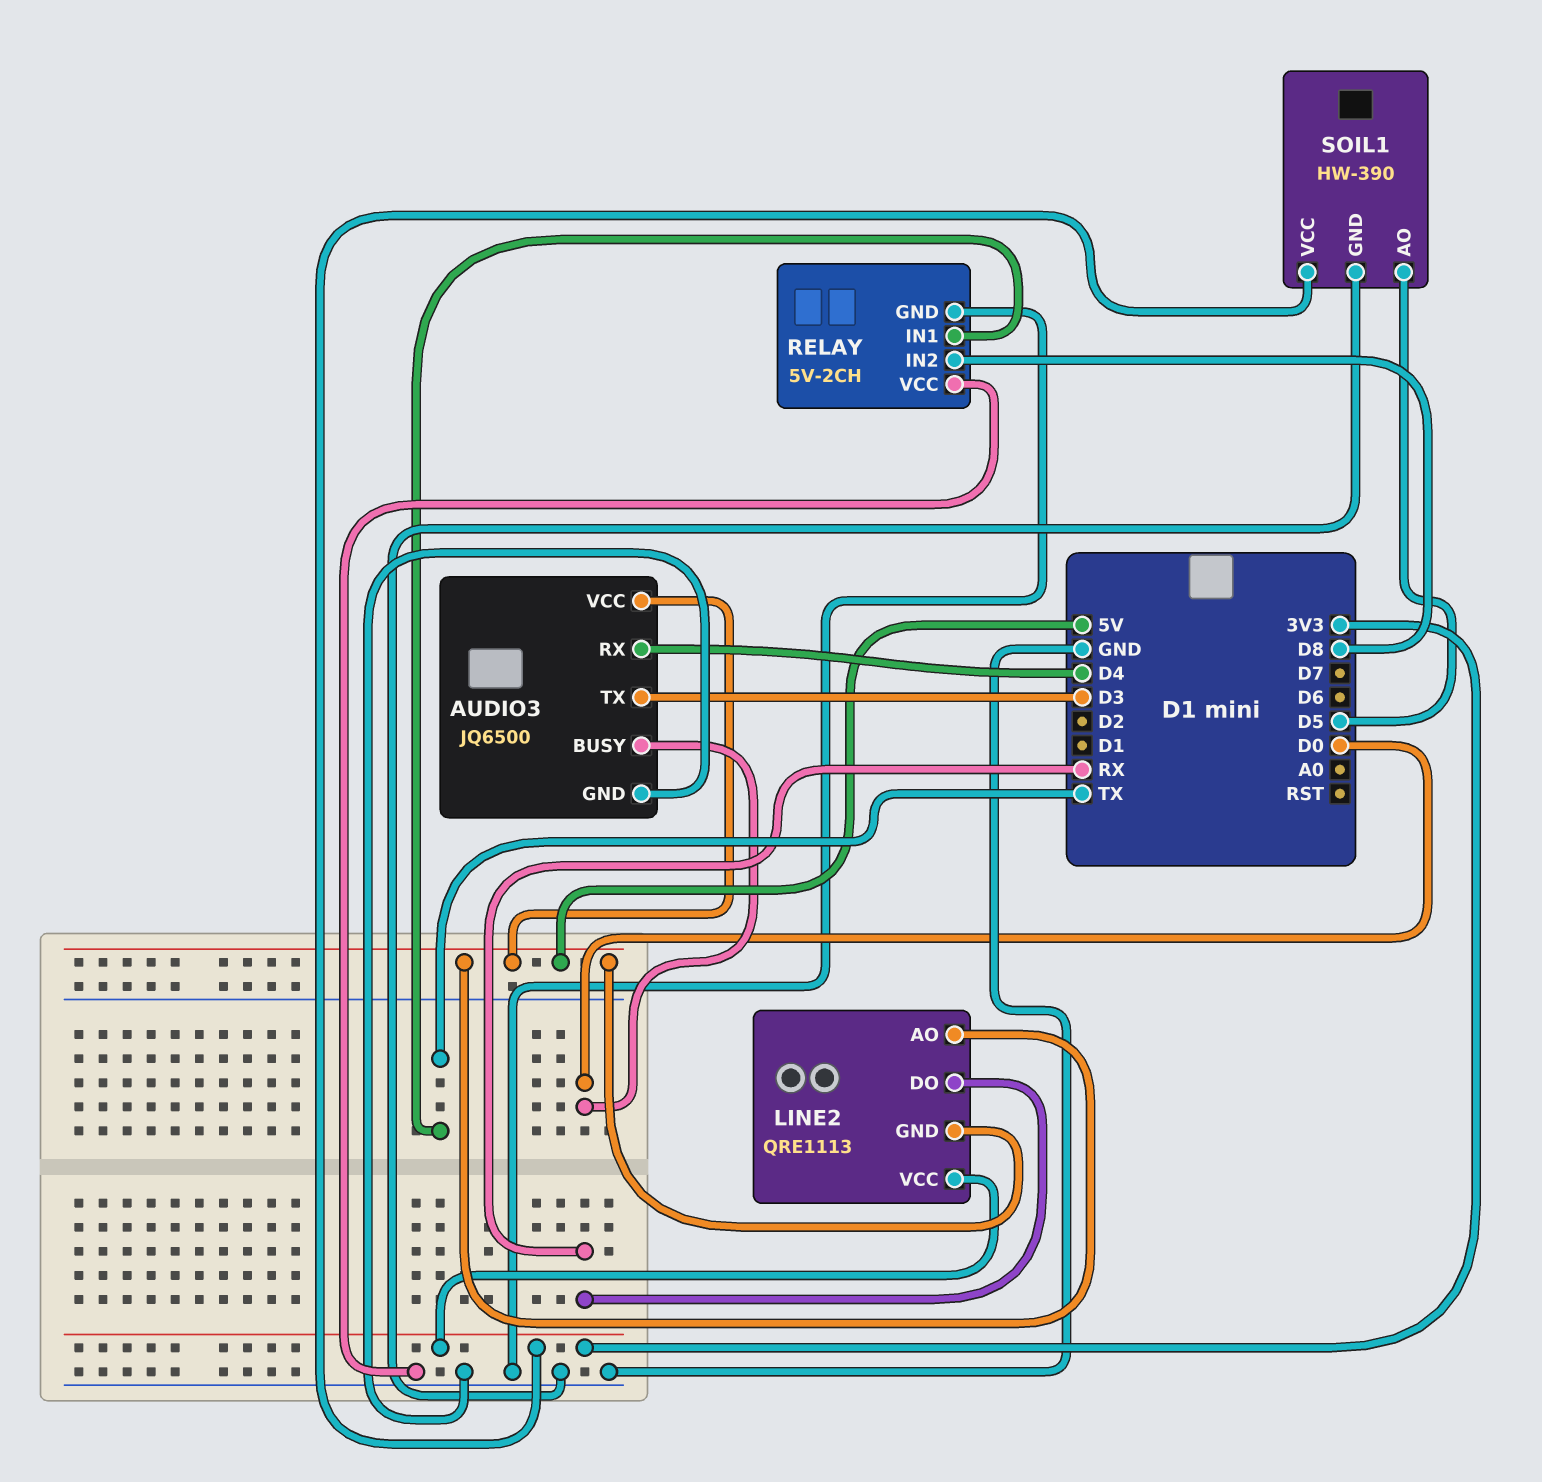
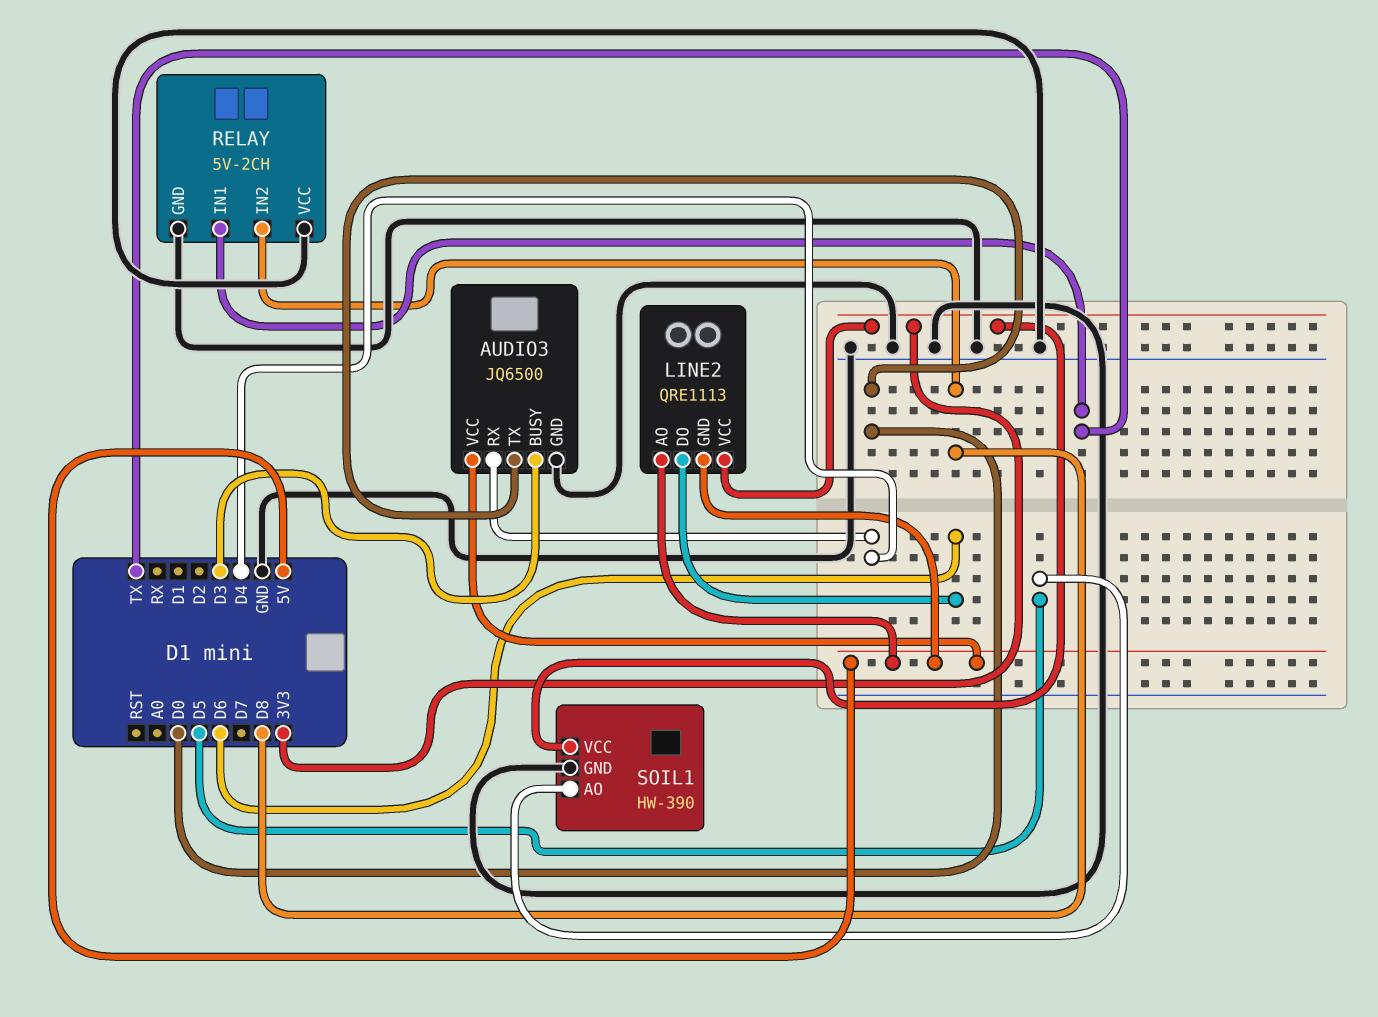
AUDIO3 pin BUSY: D0 -> D3
AUDIO3 pin TX: D3 -> D0
LINE2 pin DO: RX -> D6

